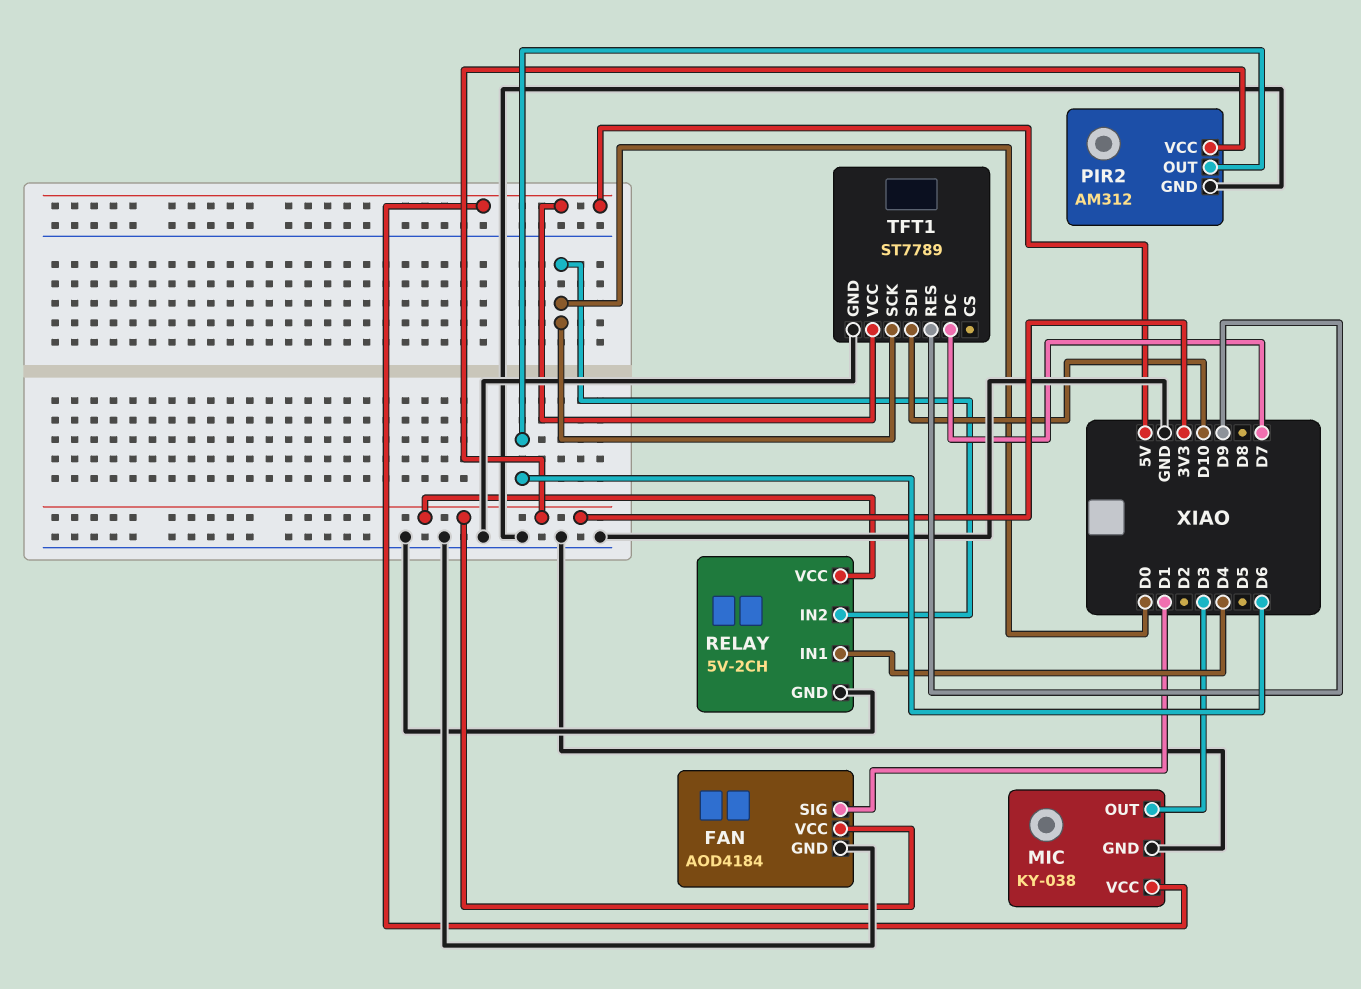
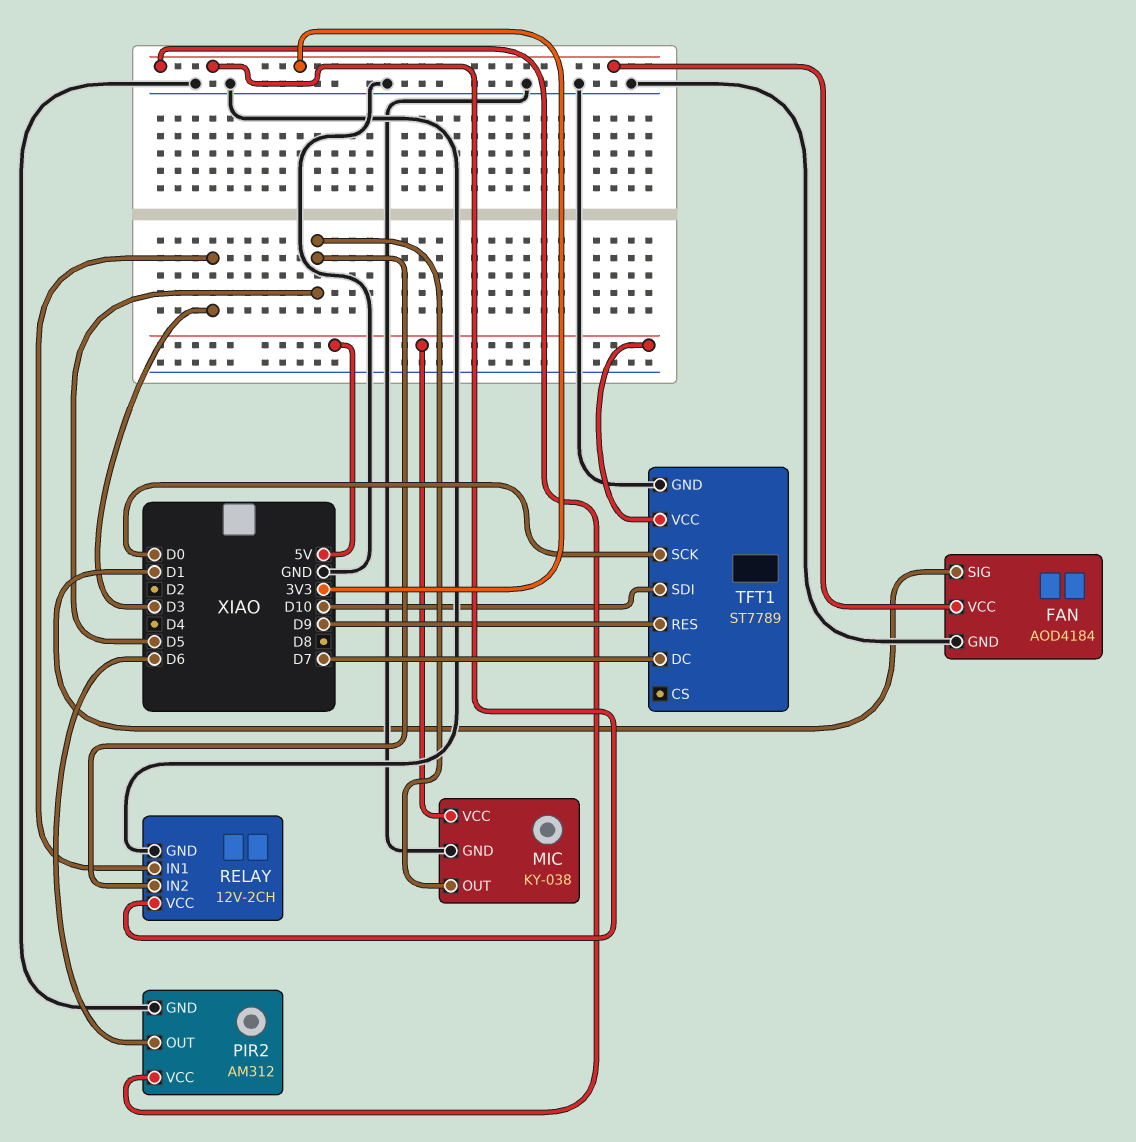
MIC pin OUT: D3 -> D5
RELAY: 5V-2CH -> 12V-2CH
RELAY pin IN1: D4 -> D3
RELAY pin IN2: D0 -> D5

